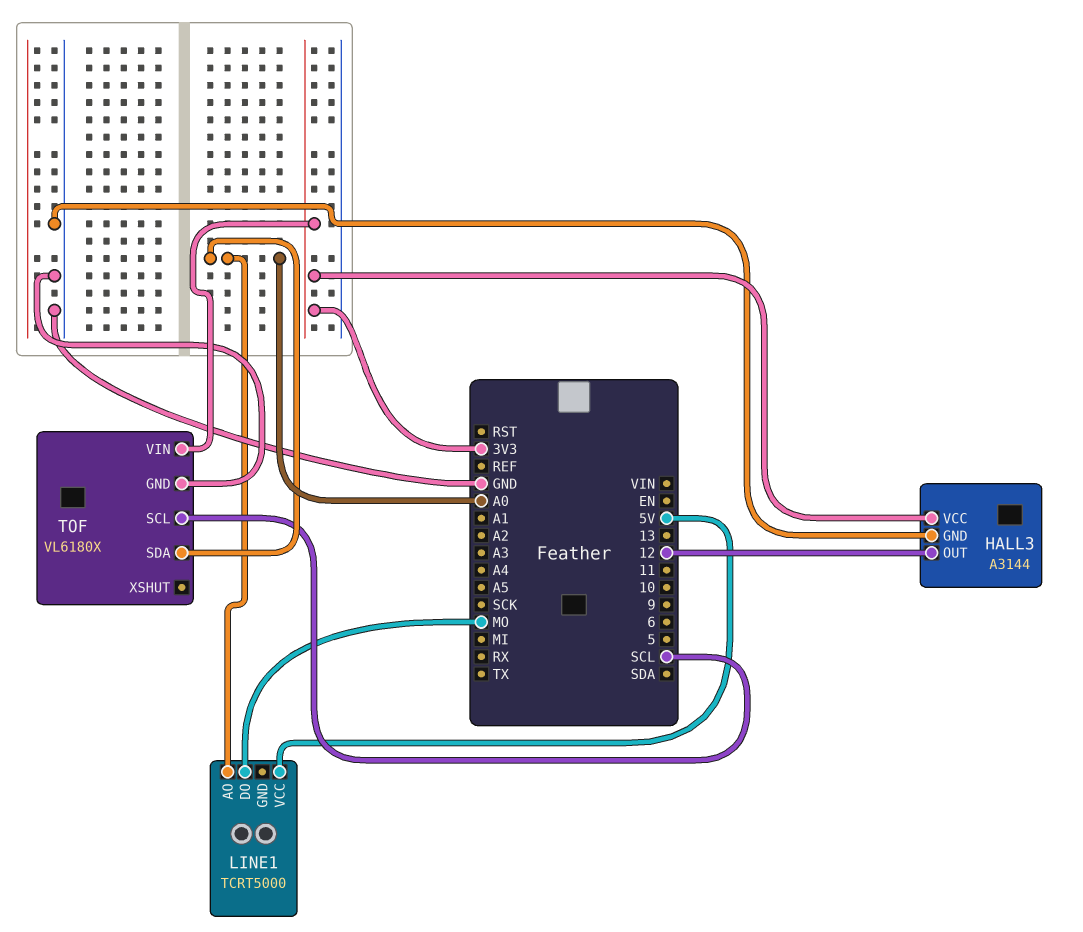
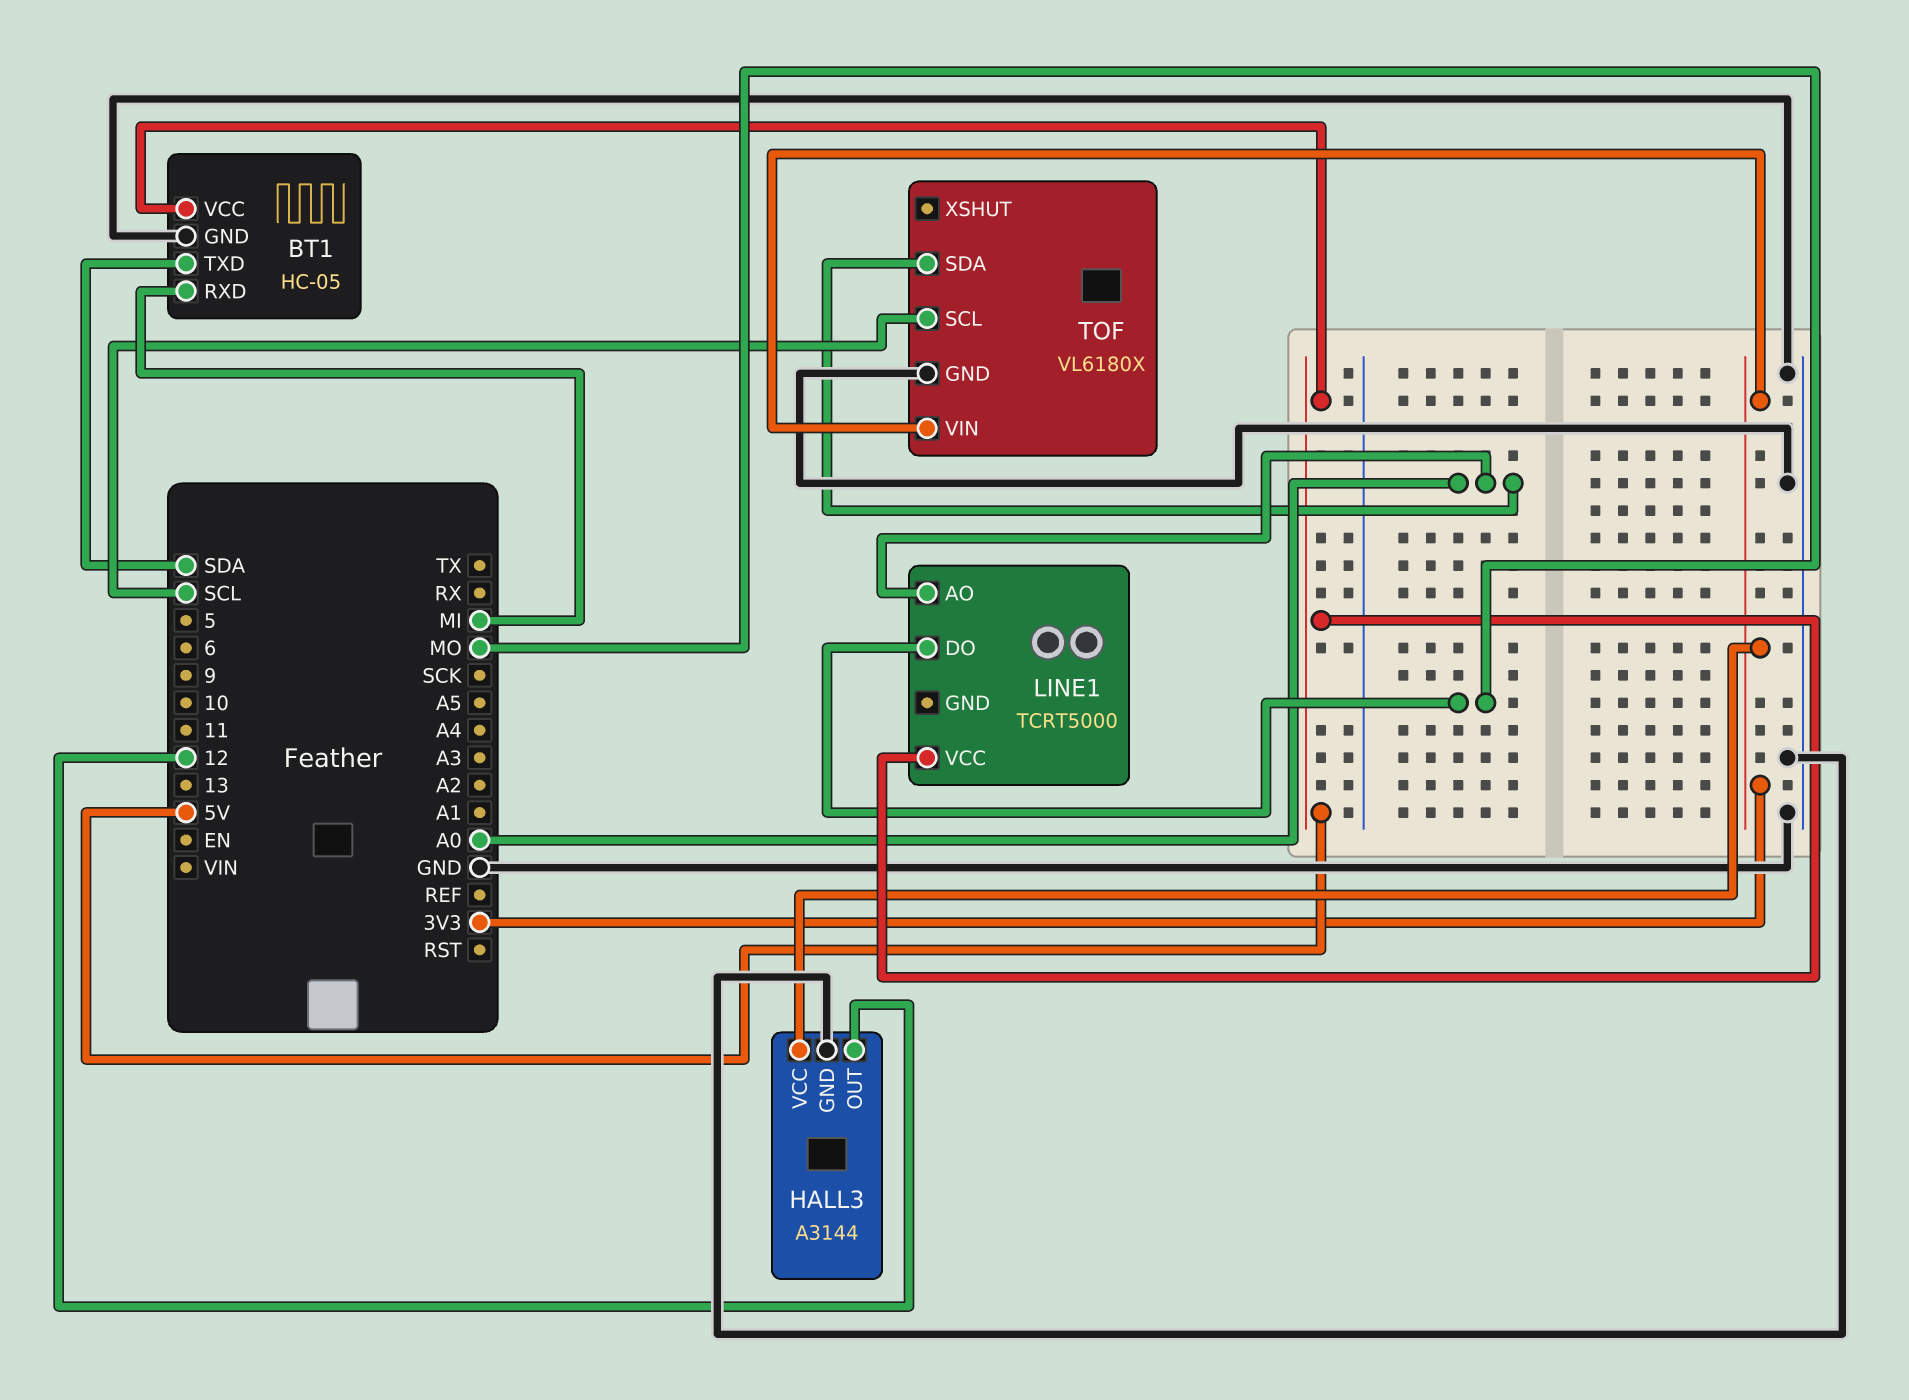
BT1: none -> HC-05
BT1 pin GND: none -> GND
BT1 pin RXD: none -> MI
BT1 pin TXD: none -> SDA
BT1 pin VCC: none -> 5V

